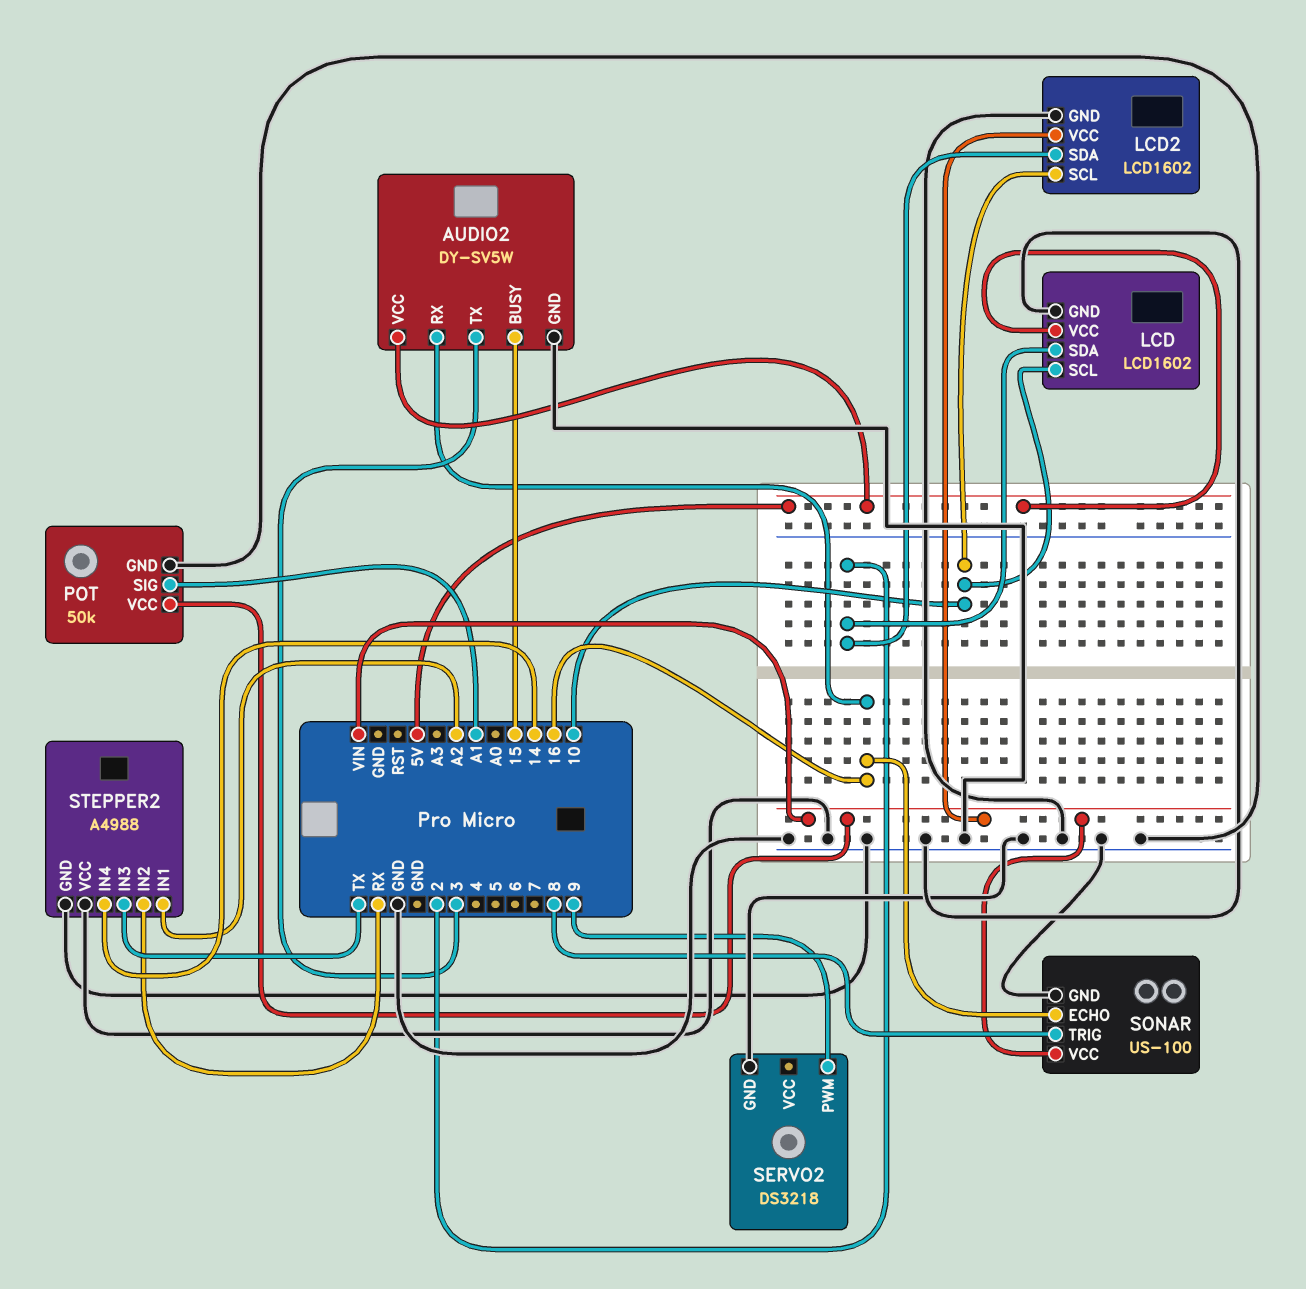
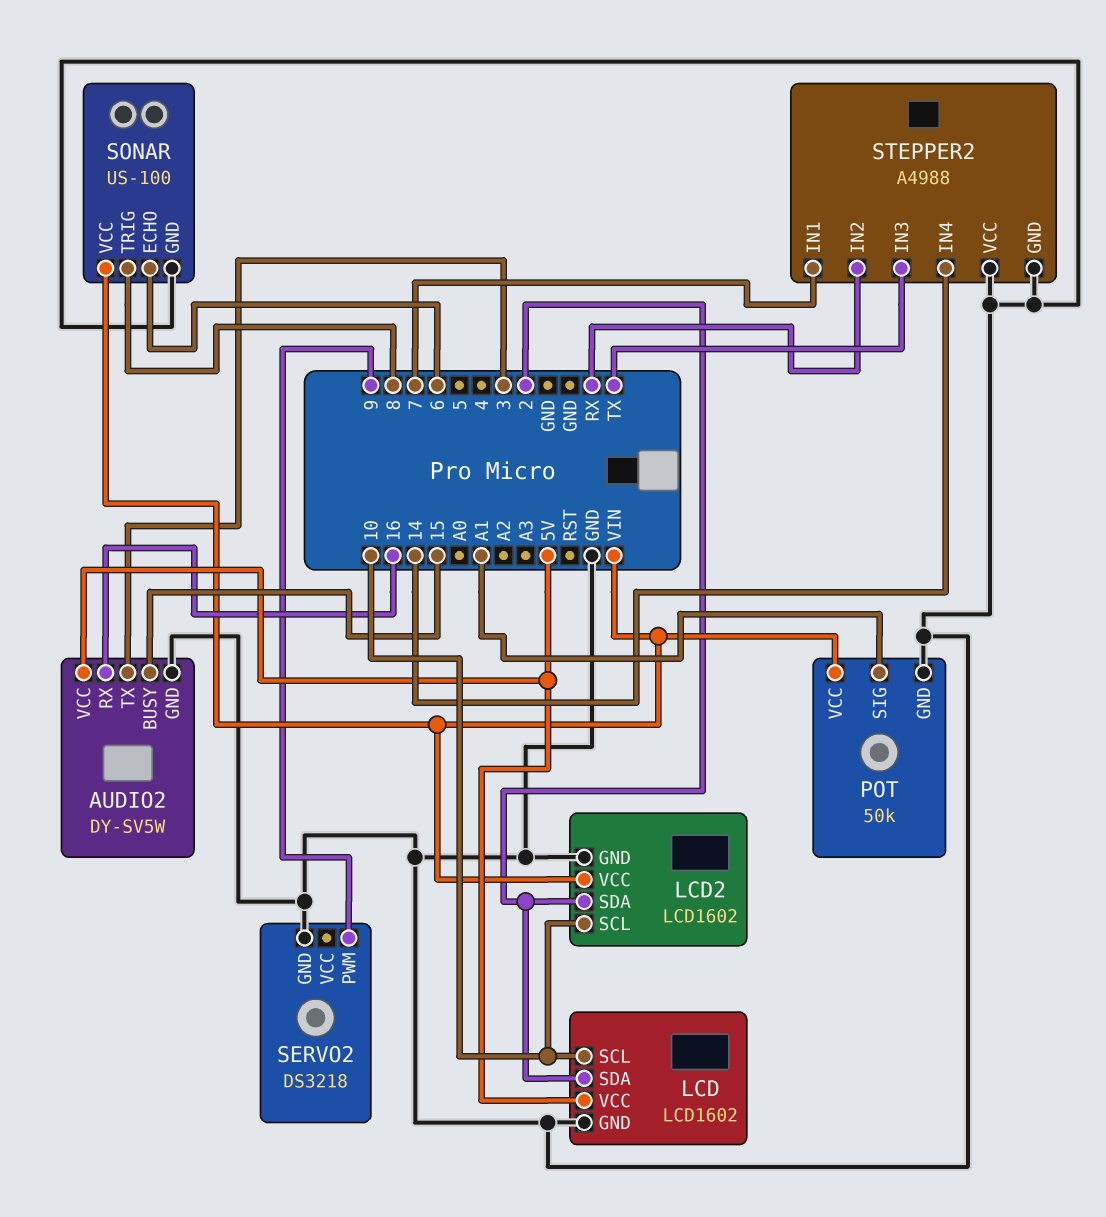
SONAR pin ECHO: 16 -> 6
STEPPER2 pin IN1: A2 -> 7

